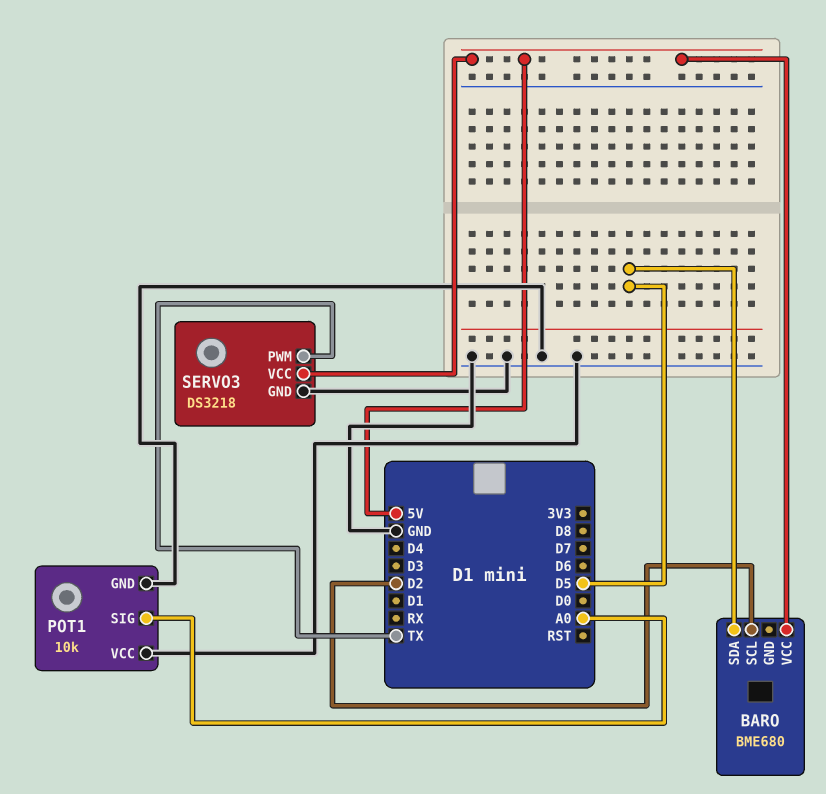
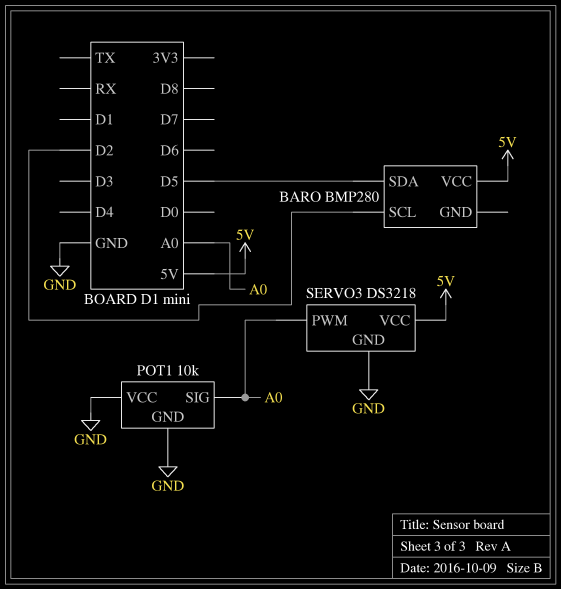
BARO: BME680 -> BMP280
SERVO3 pin PWM: TX -> A0

